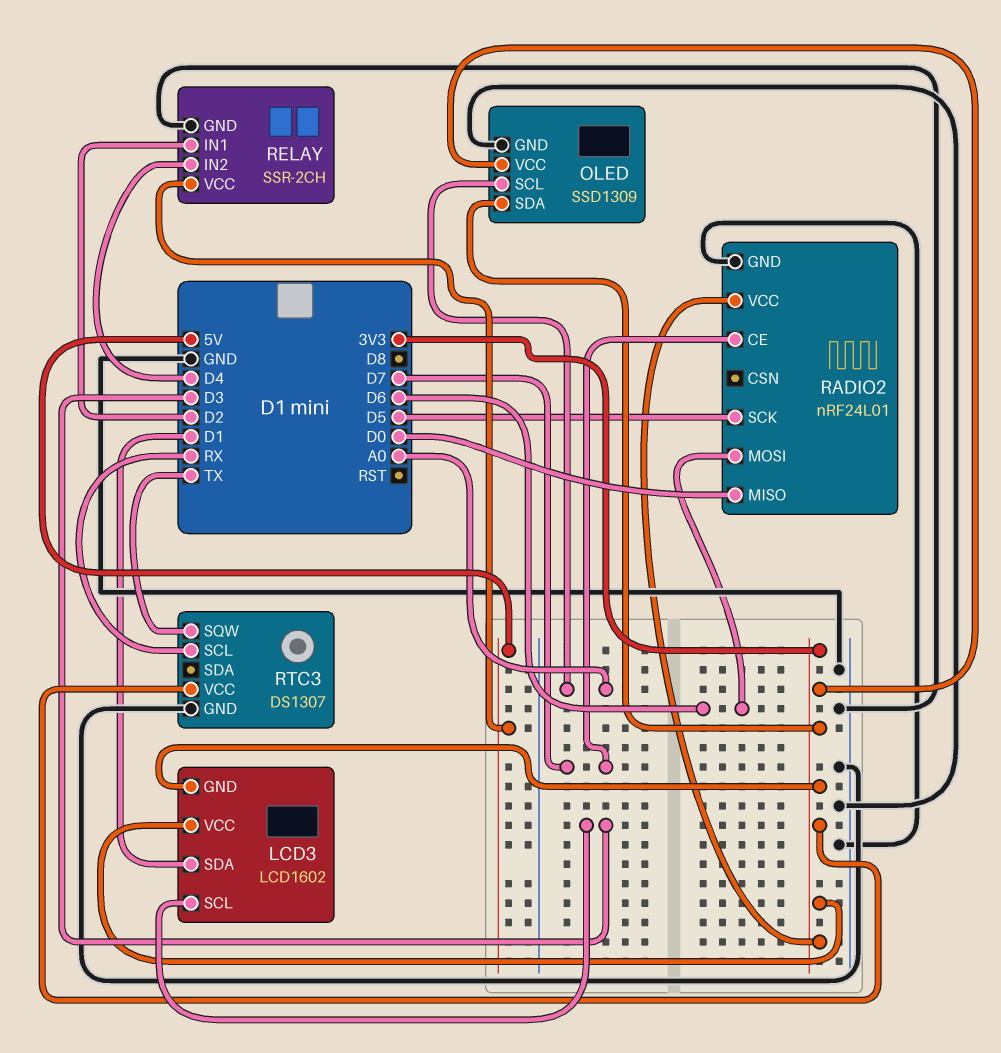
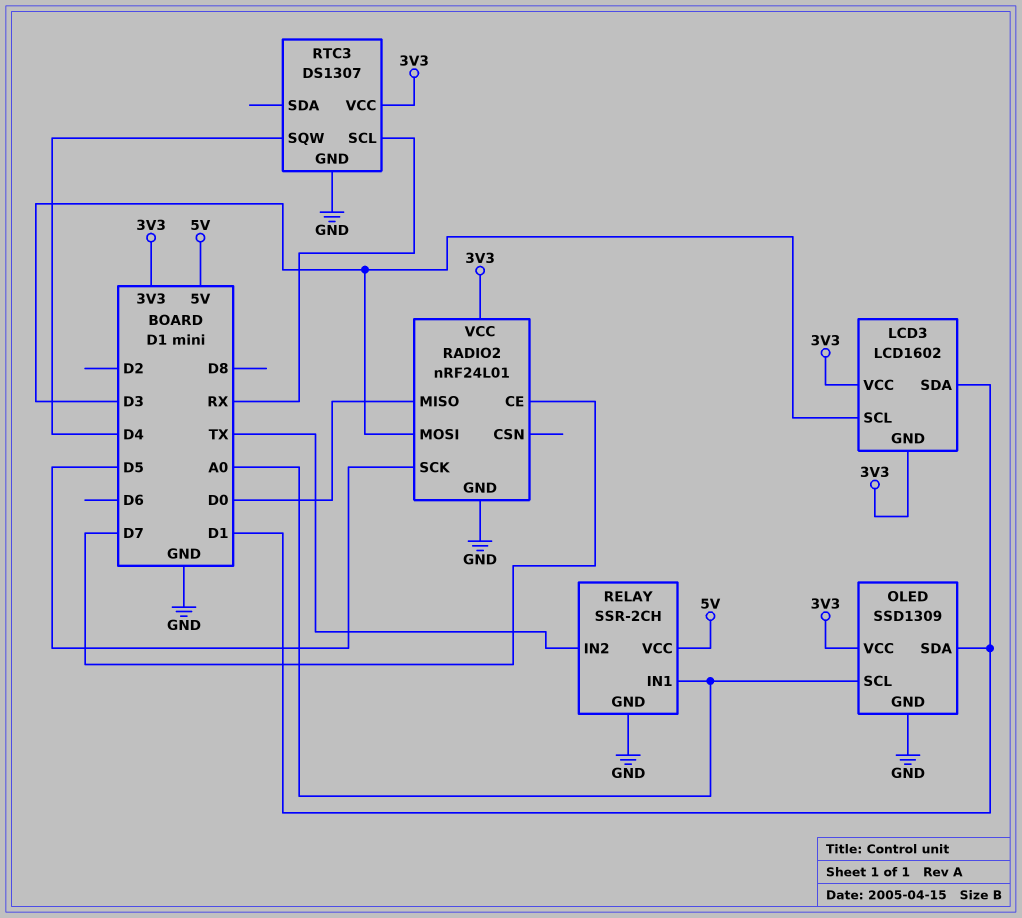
OLED pin SDA: 3V3 -> D1
RADIO2 pin MOSI: D6 -> D3
RELAY pin IN1: D2 -> A0
RELAY pin IN2: D4 -> TX
RTC3 pin SQW: TX -> D4

